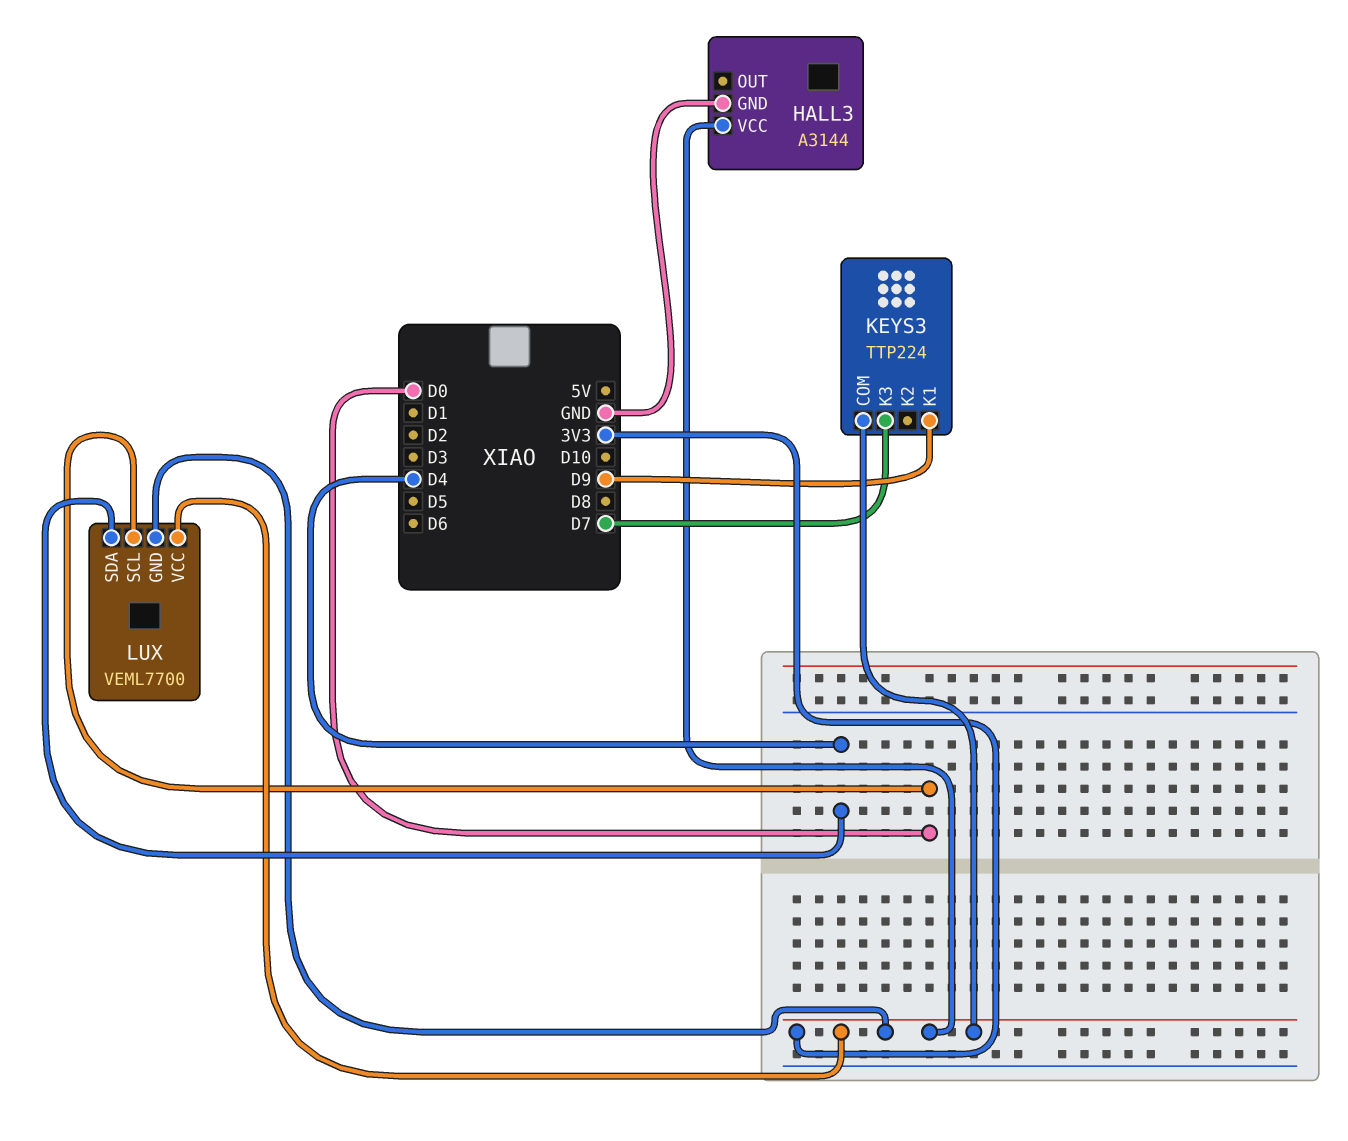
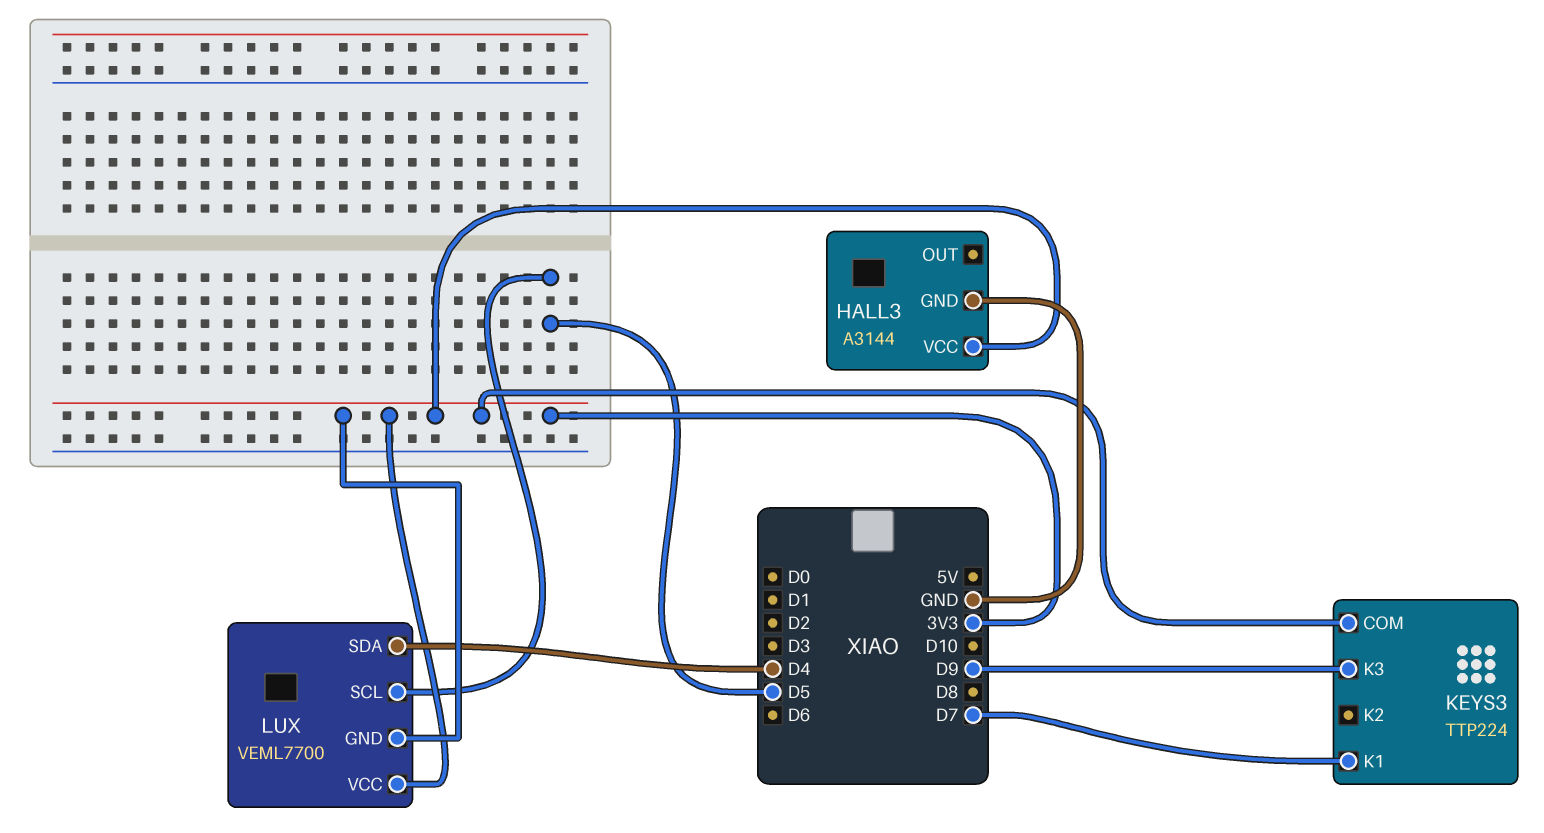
KEYS3 pin K1: D9 -> D7
KEYS3 pin K3: D7 -> D9
LUX pin SCL: D0 -> D5

